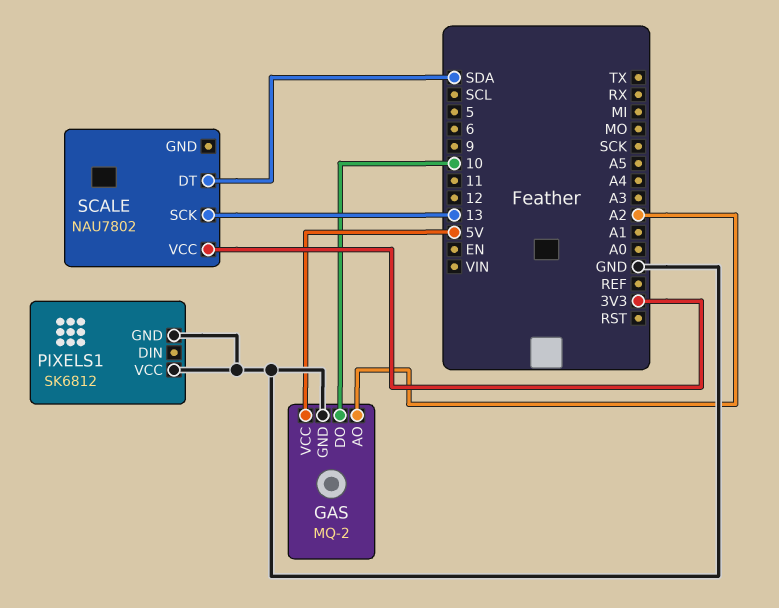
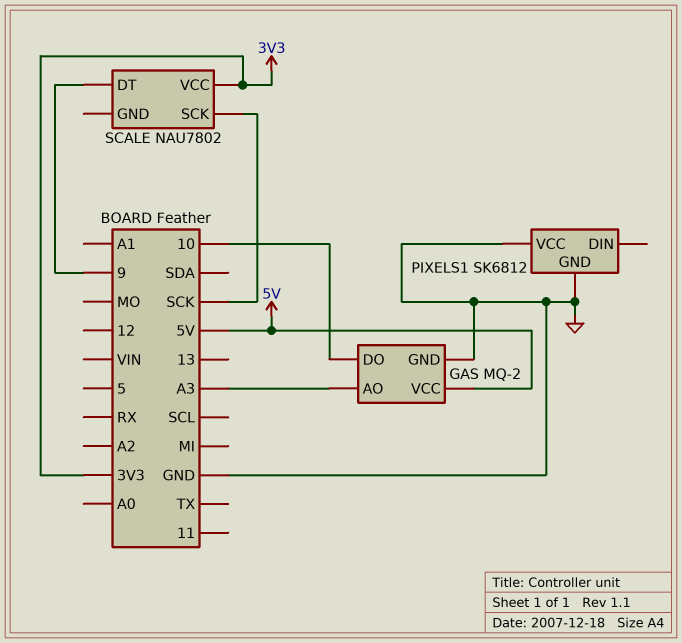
GAS pin AO: A2 -> A3
SCALE pin DT: SDA -> 9
SCALE pin SCK: 13 -> SCK

